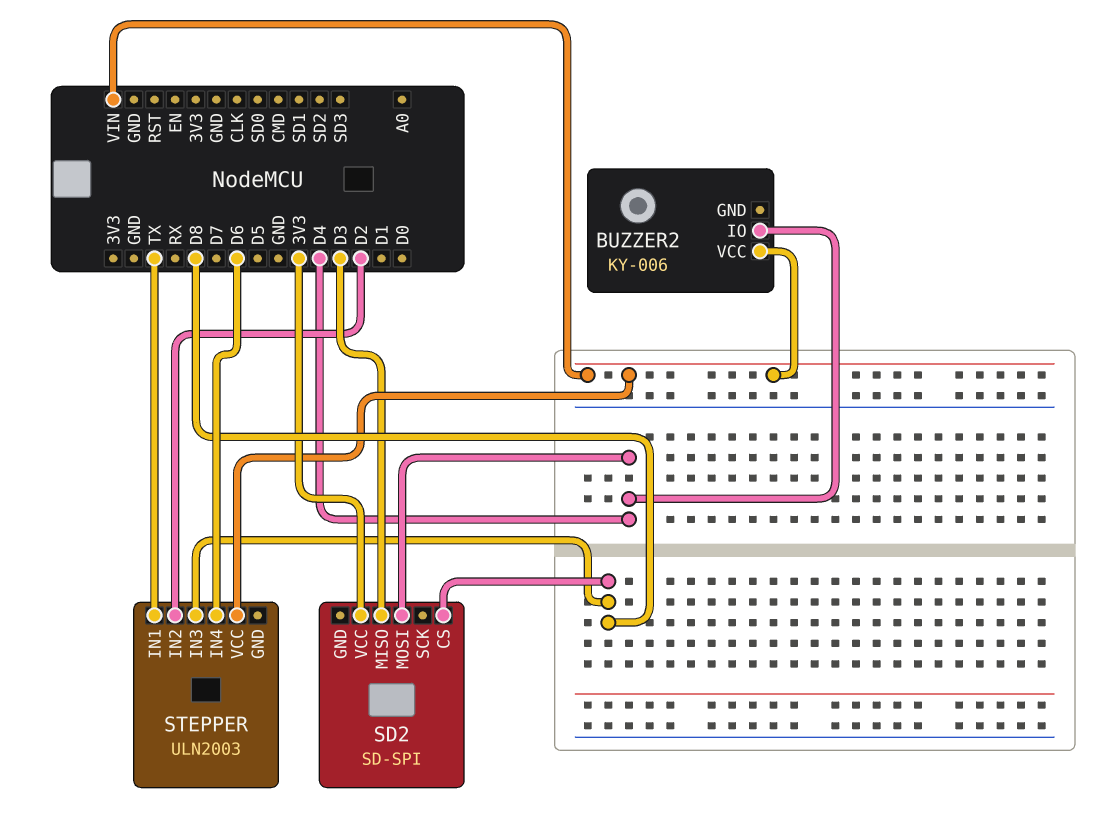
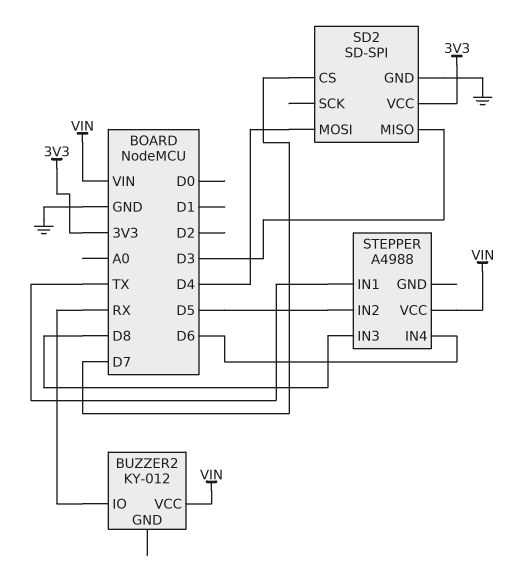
BUZZER2: KY-006 -> KY-012
BUZZER2 pin IO: D4 -> RX
SD2 pin CS: D8 -> D7
SD2 pin GND: none -> GND
STEPPER: ULN2003 -> A4988
STEPPER pin IN2: D2 -> D5

